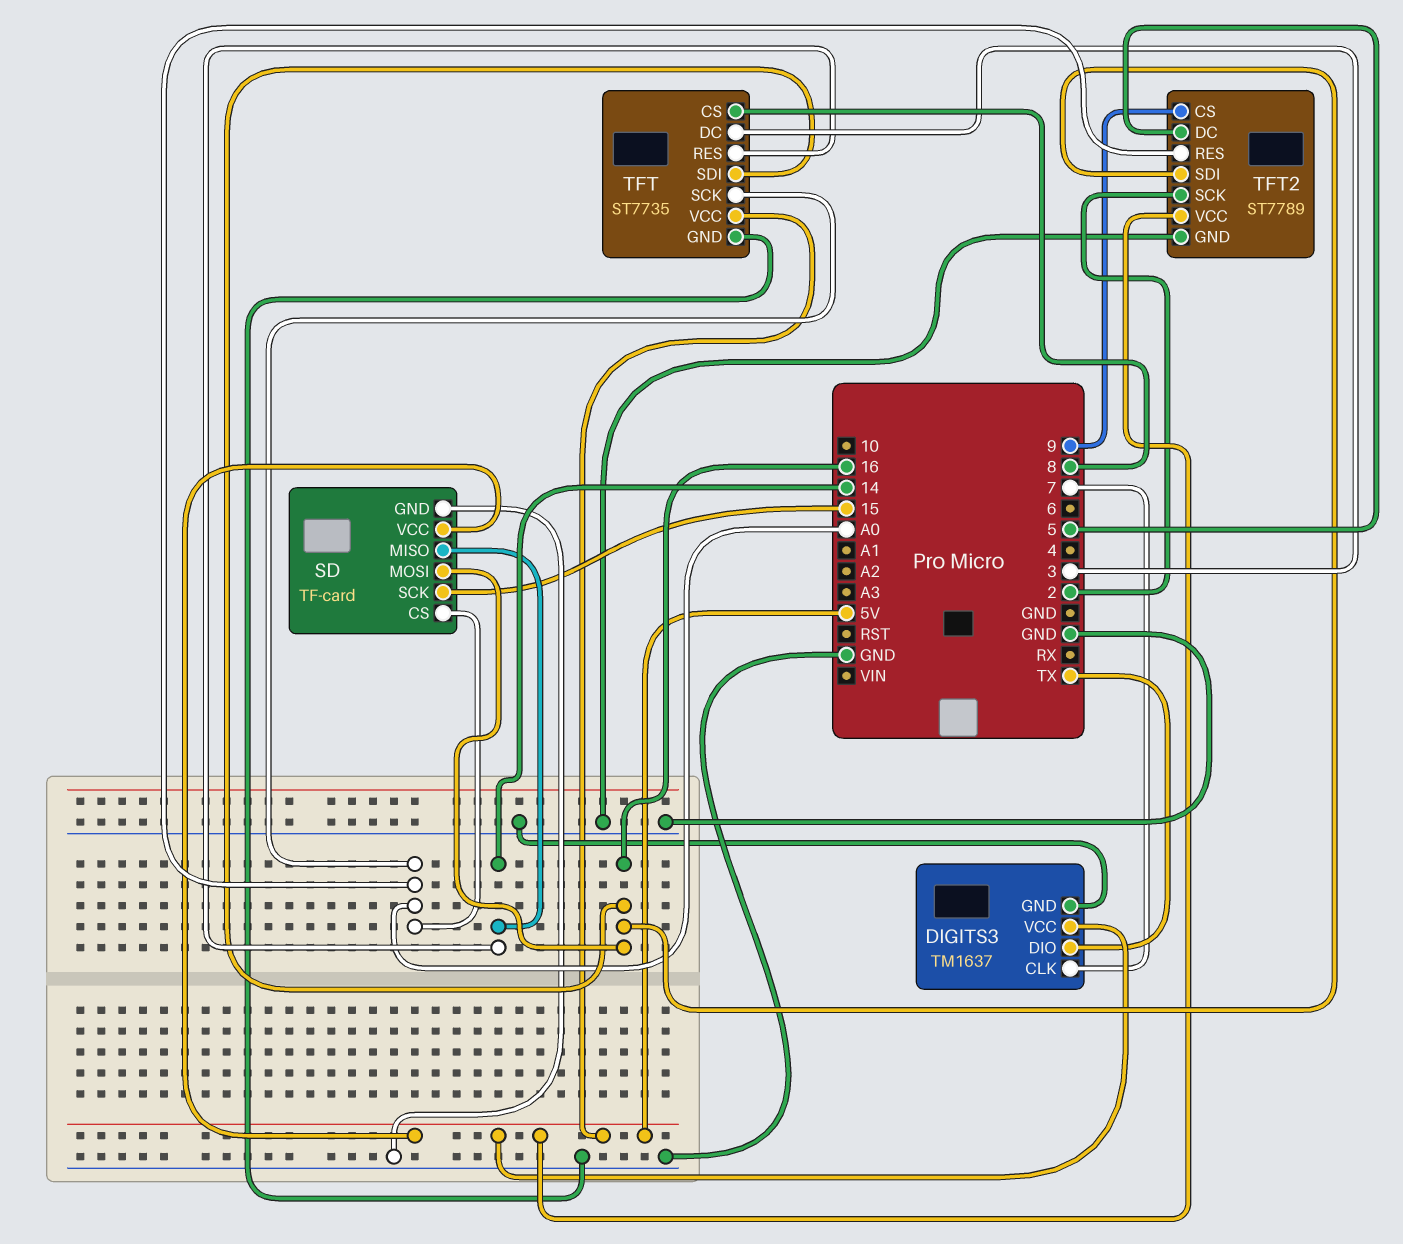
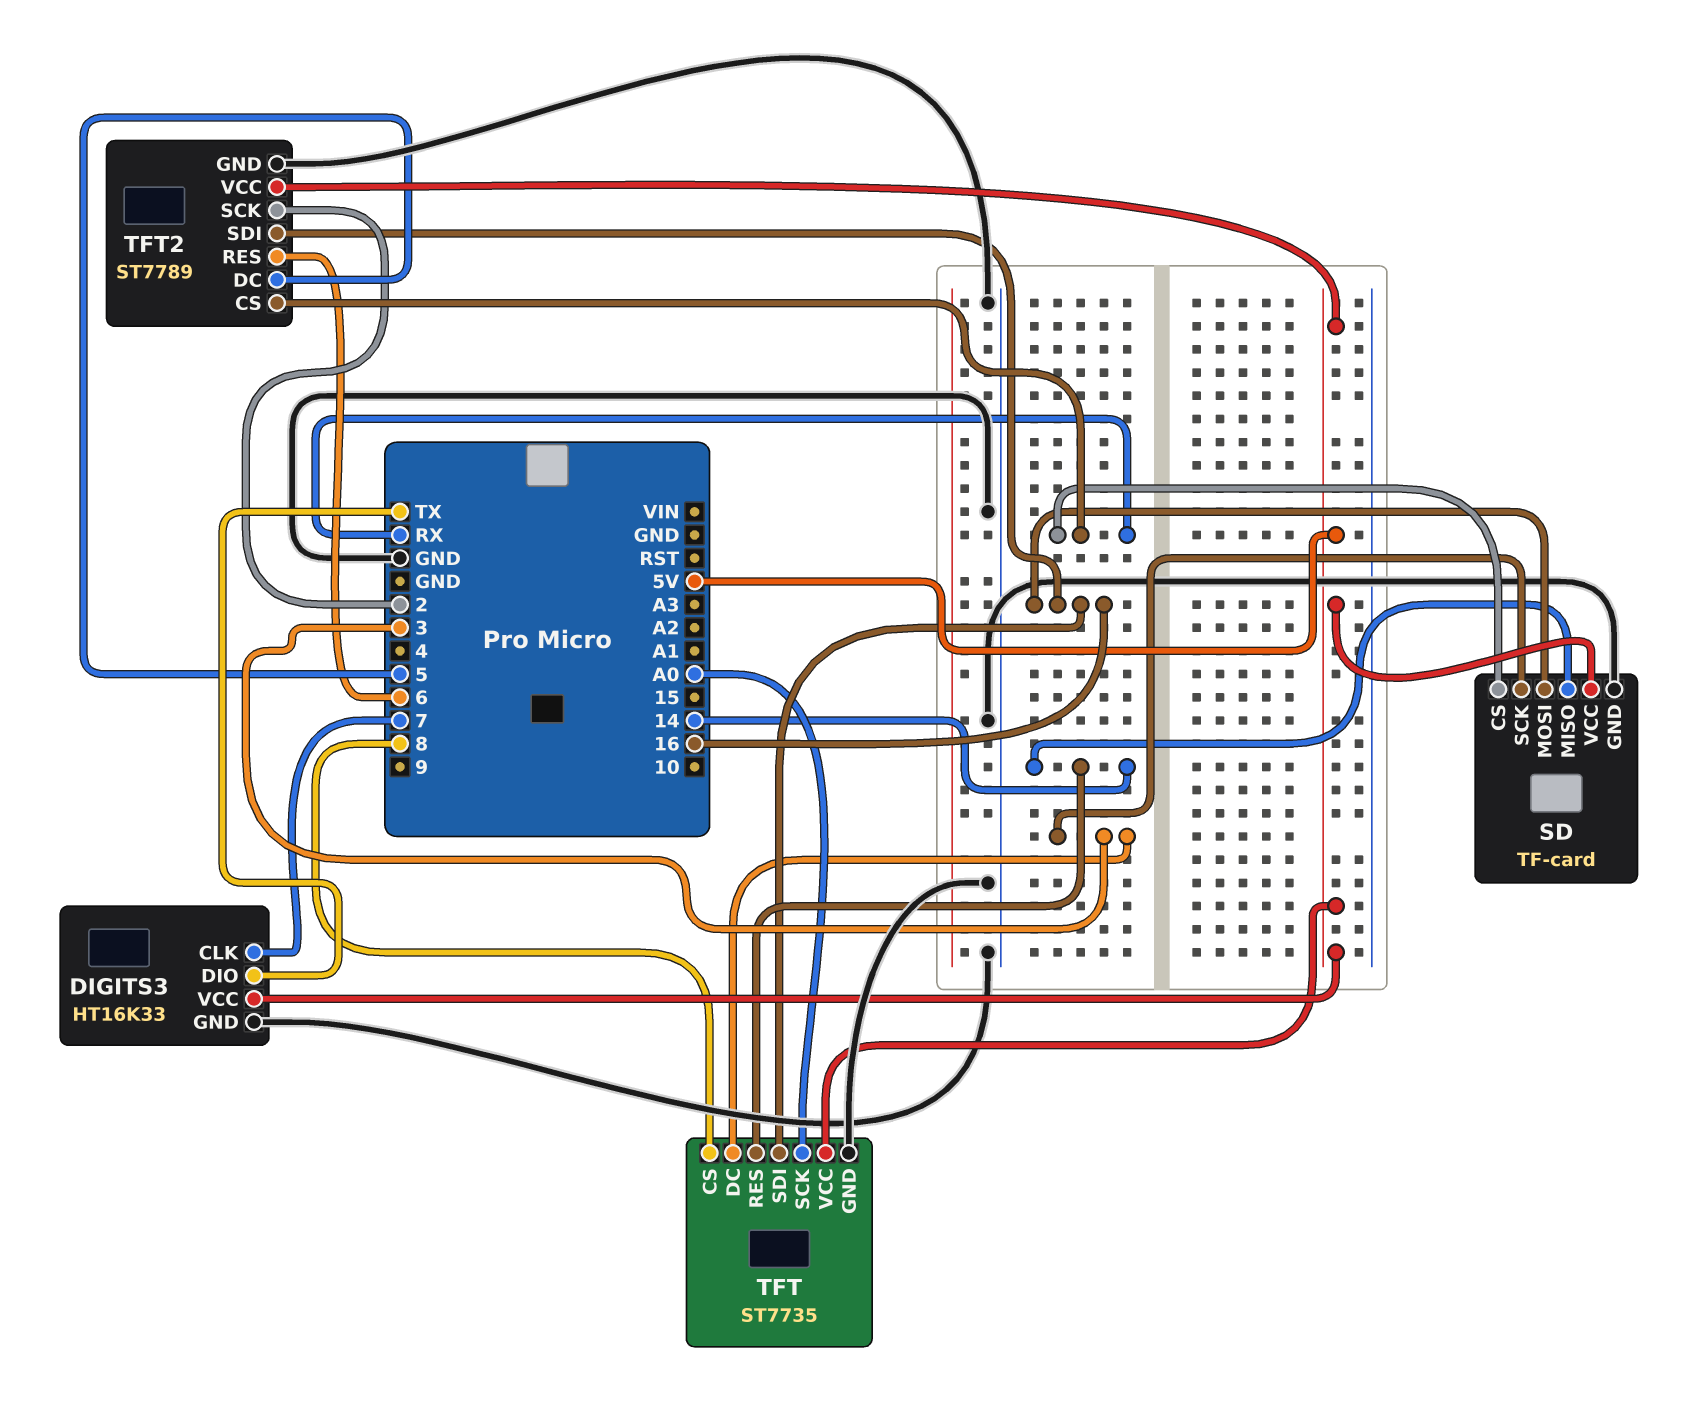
DIGITS3: TM1637 -> HT16K33
SD pin CS: A0 -> RX
SD pin SCK: 15 -> 3
TFT2 pin CS: 9 -> RX
TFT2 pin RES: A0 -> 6

